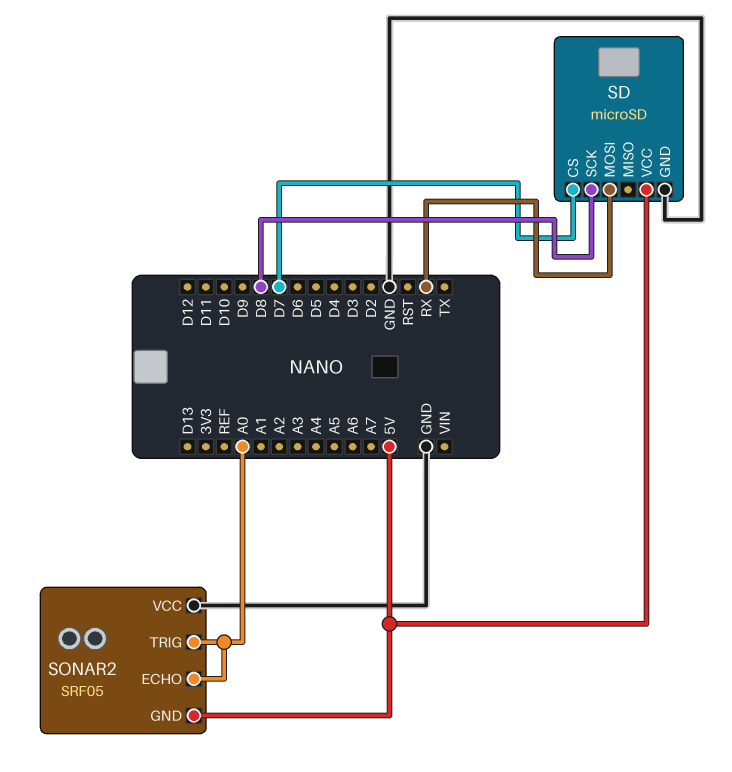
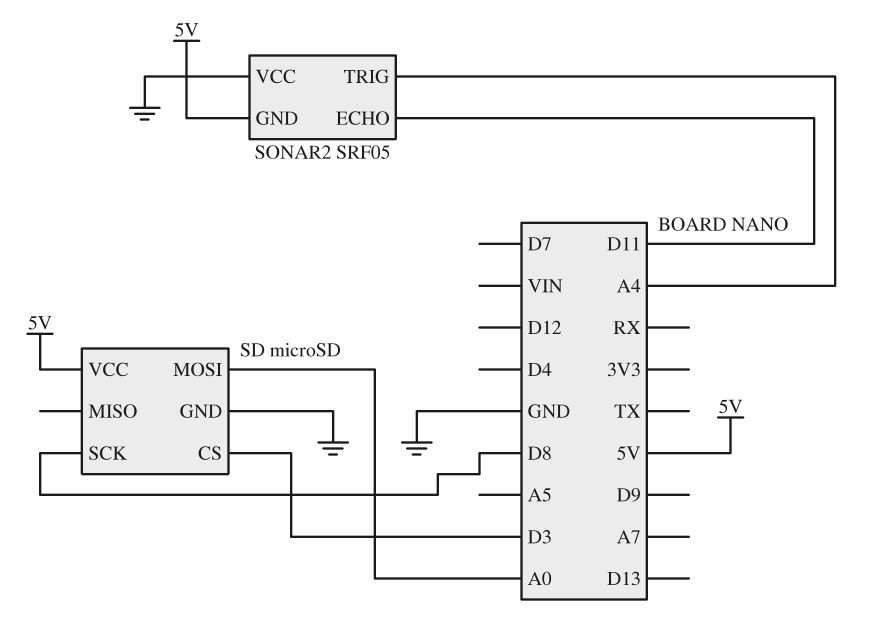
SD pin CS: D7 -> D3
SD pin MOSI: RX -> A0
SONAR2 pin ECHO: A0 -> D11
SONAR2 pin TRIG: A0 -> A4

